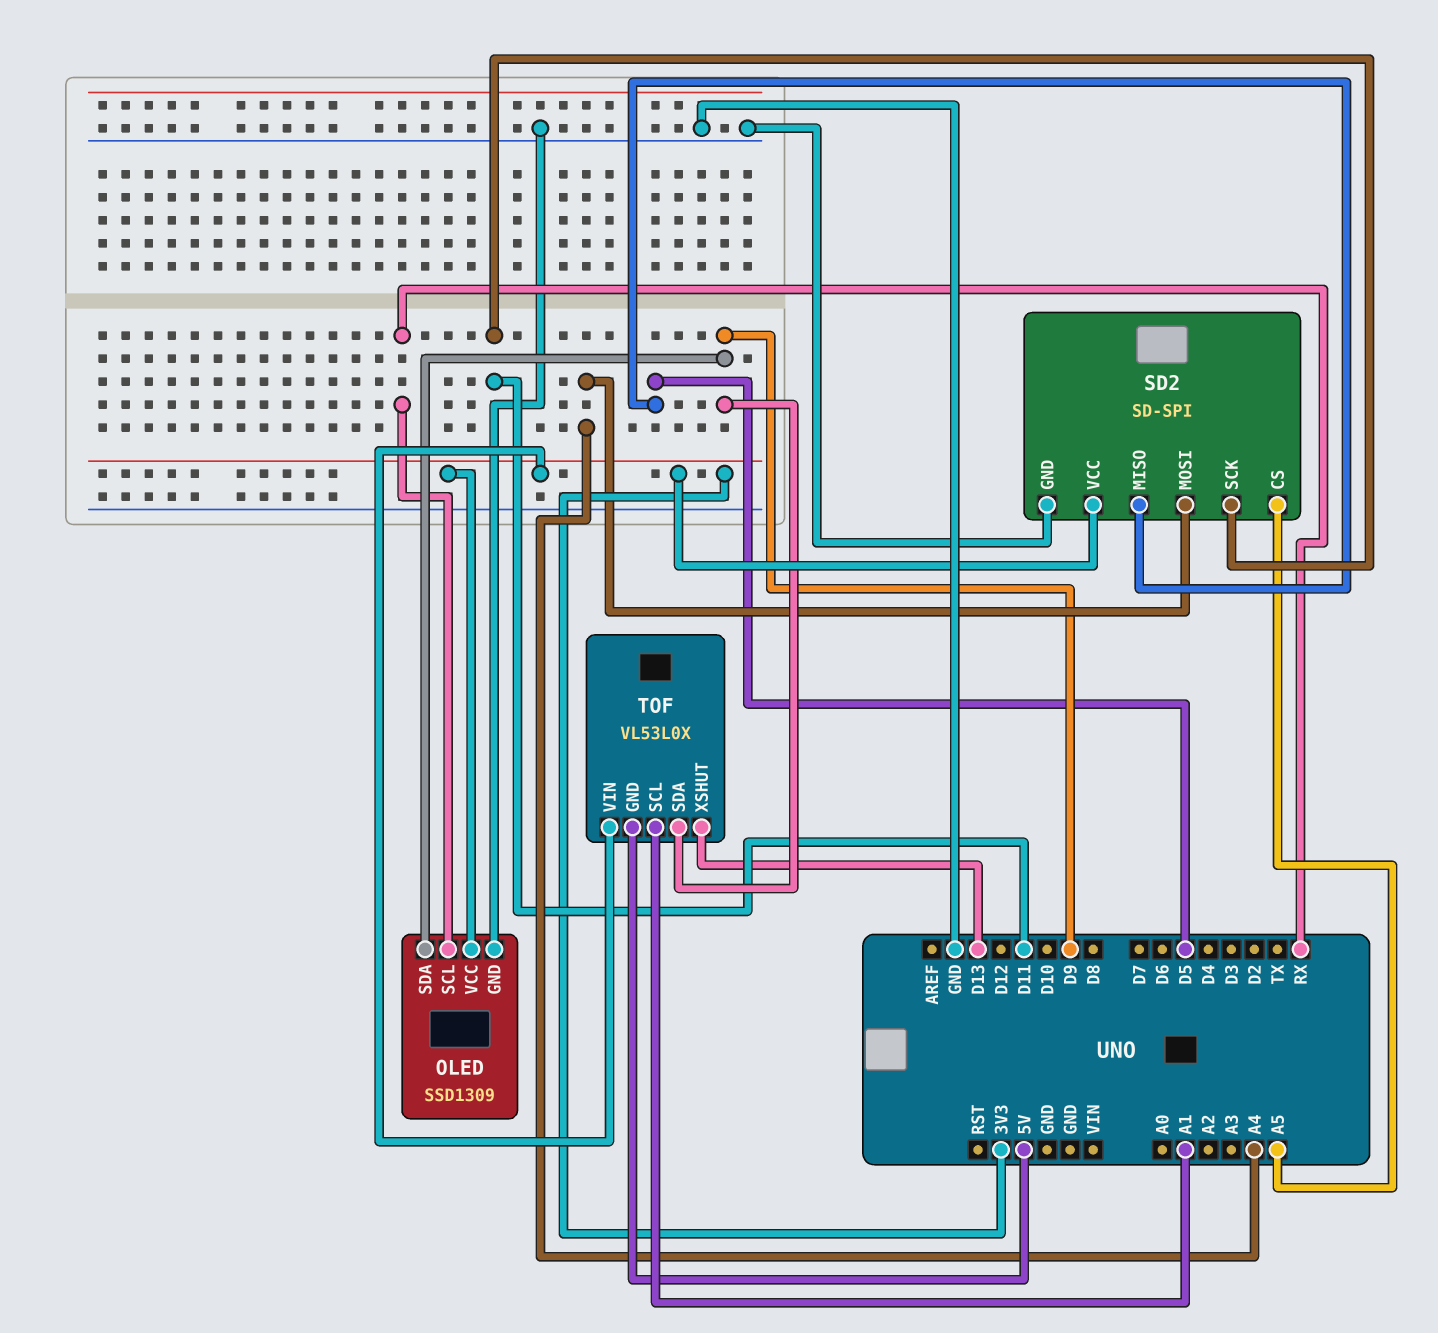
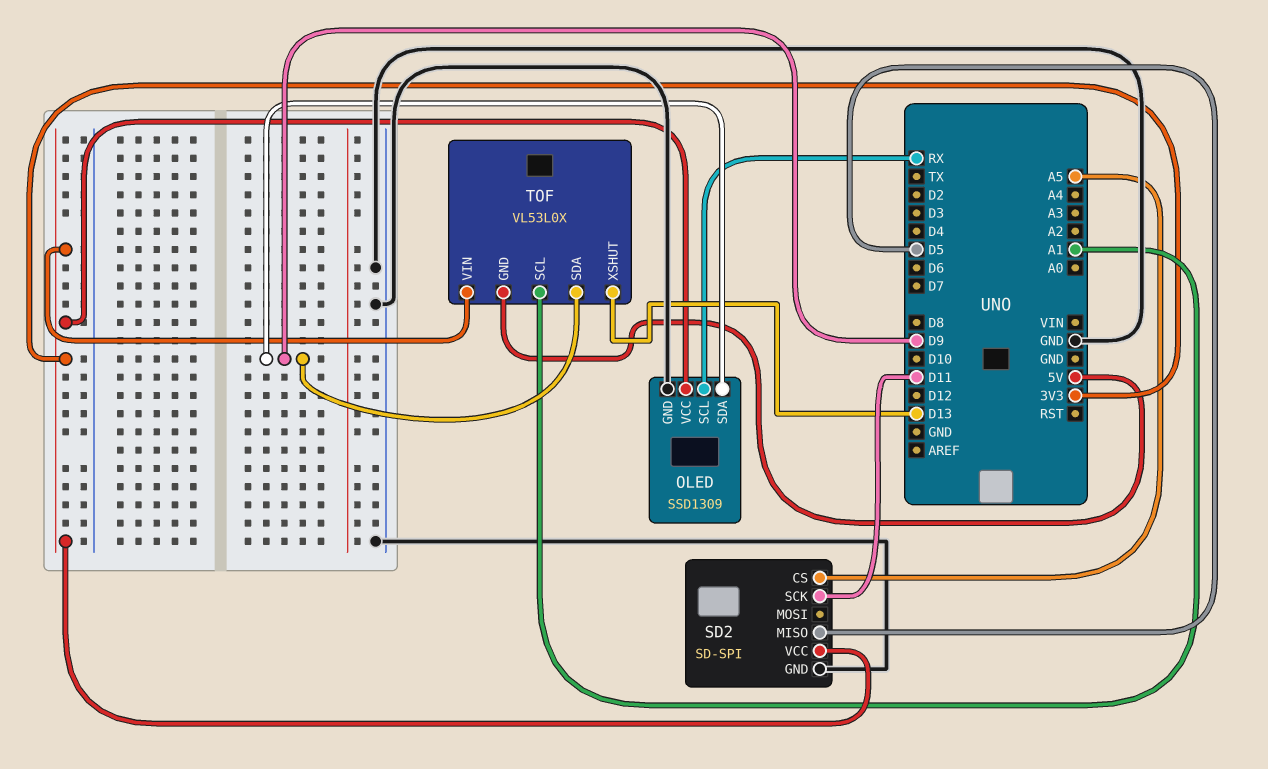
SD2 pin MOSI: A4 -> none

